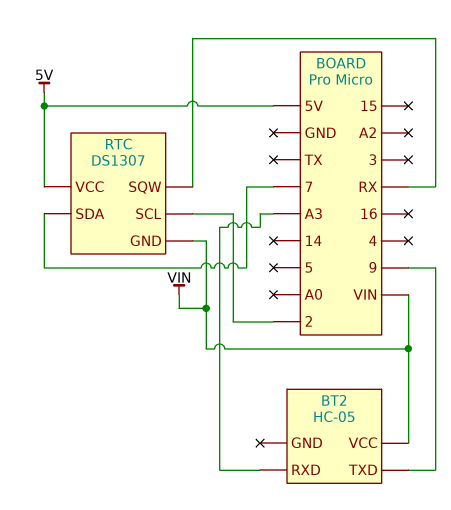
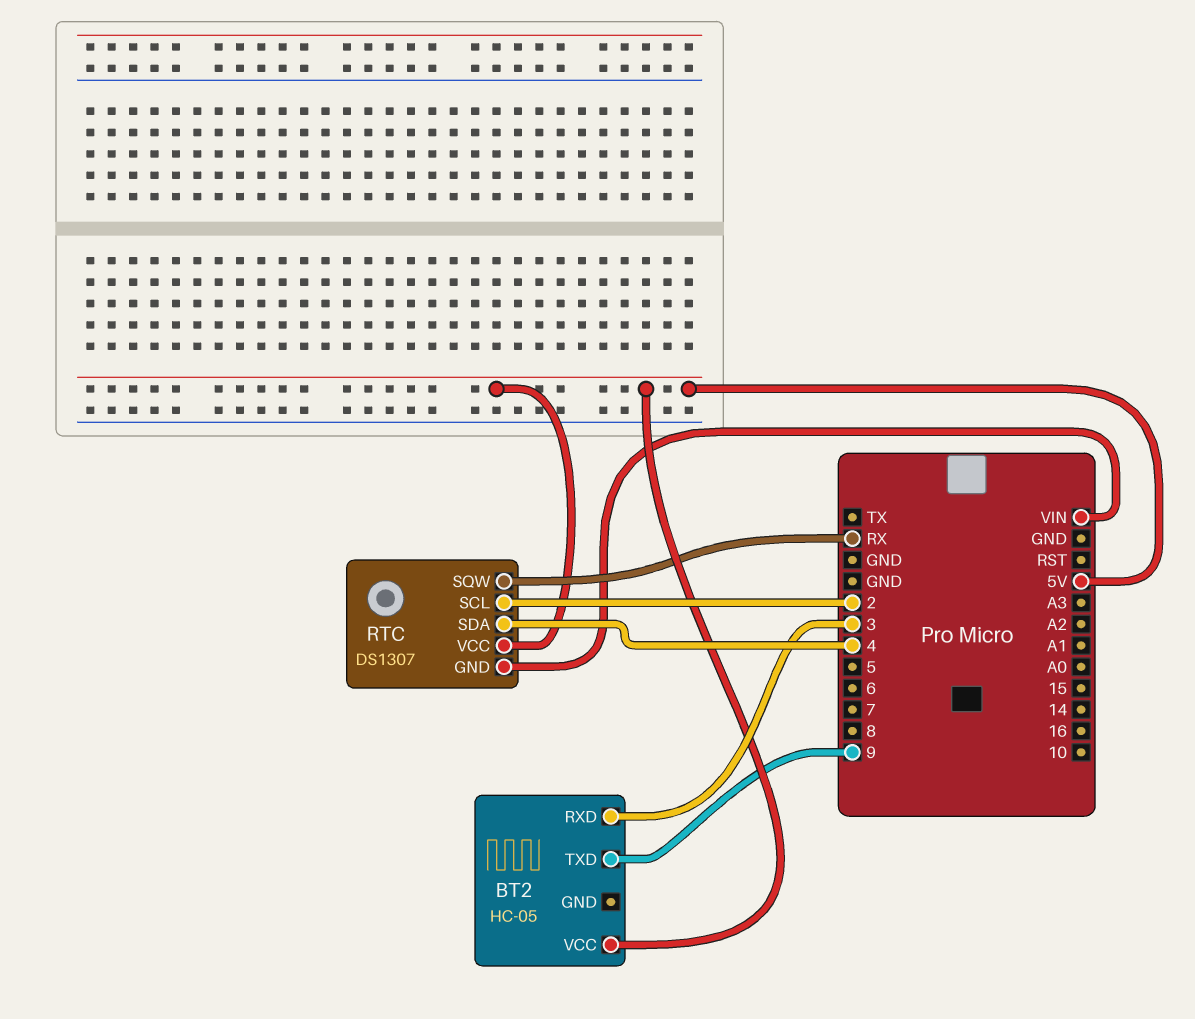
BT2 pin RXD: A3 -> 3
BT2 pin VCC: VIN -> 5V
RTC pin SDA: 7 -> 4

